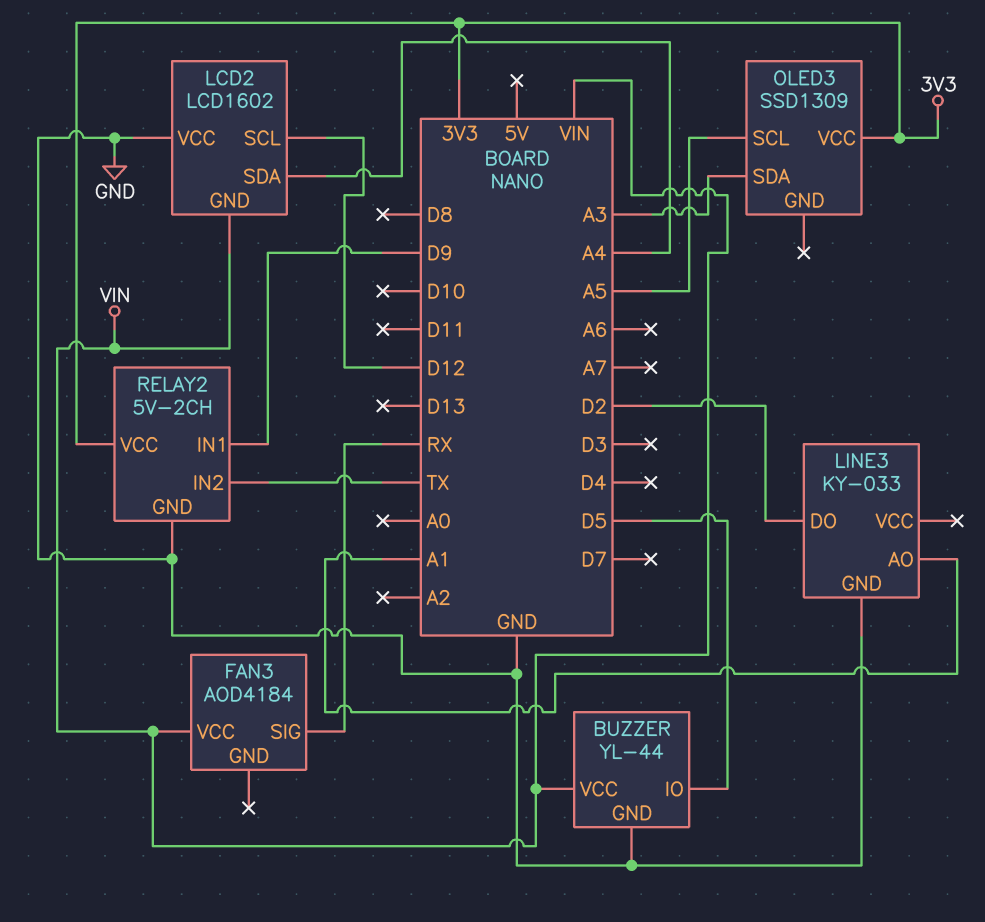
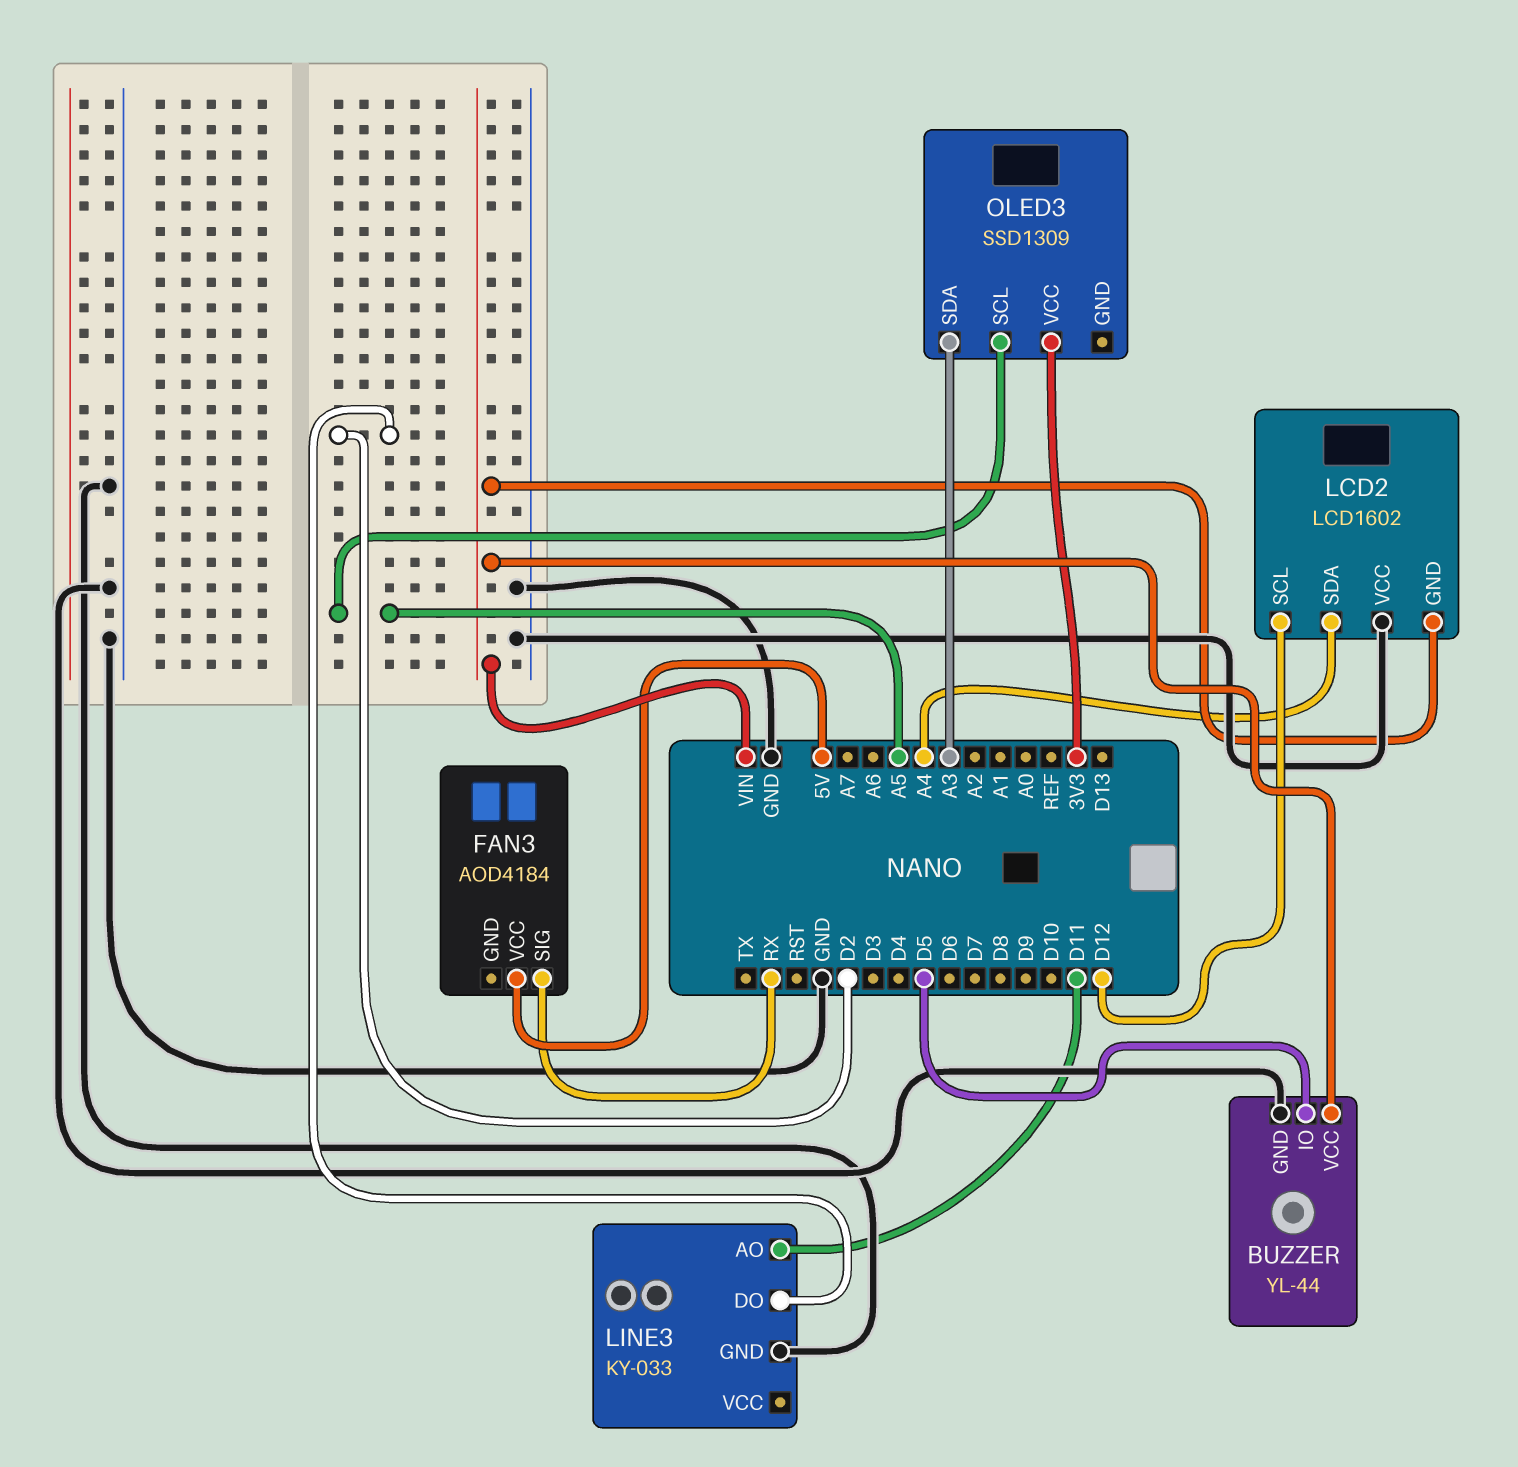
FAN3 pin VCC: VIN -> 5V
LINE3 pin AO: A1 -> D11
RELAY2: 5V-2CH -> none
RELAY2 pin GND: GND -> none
RELAY2 pin IN1: D9 -> none
RELAY2 pin IN2: TX -> none
RELAY2 pin VCC: 3V3 -> none

